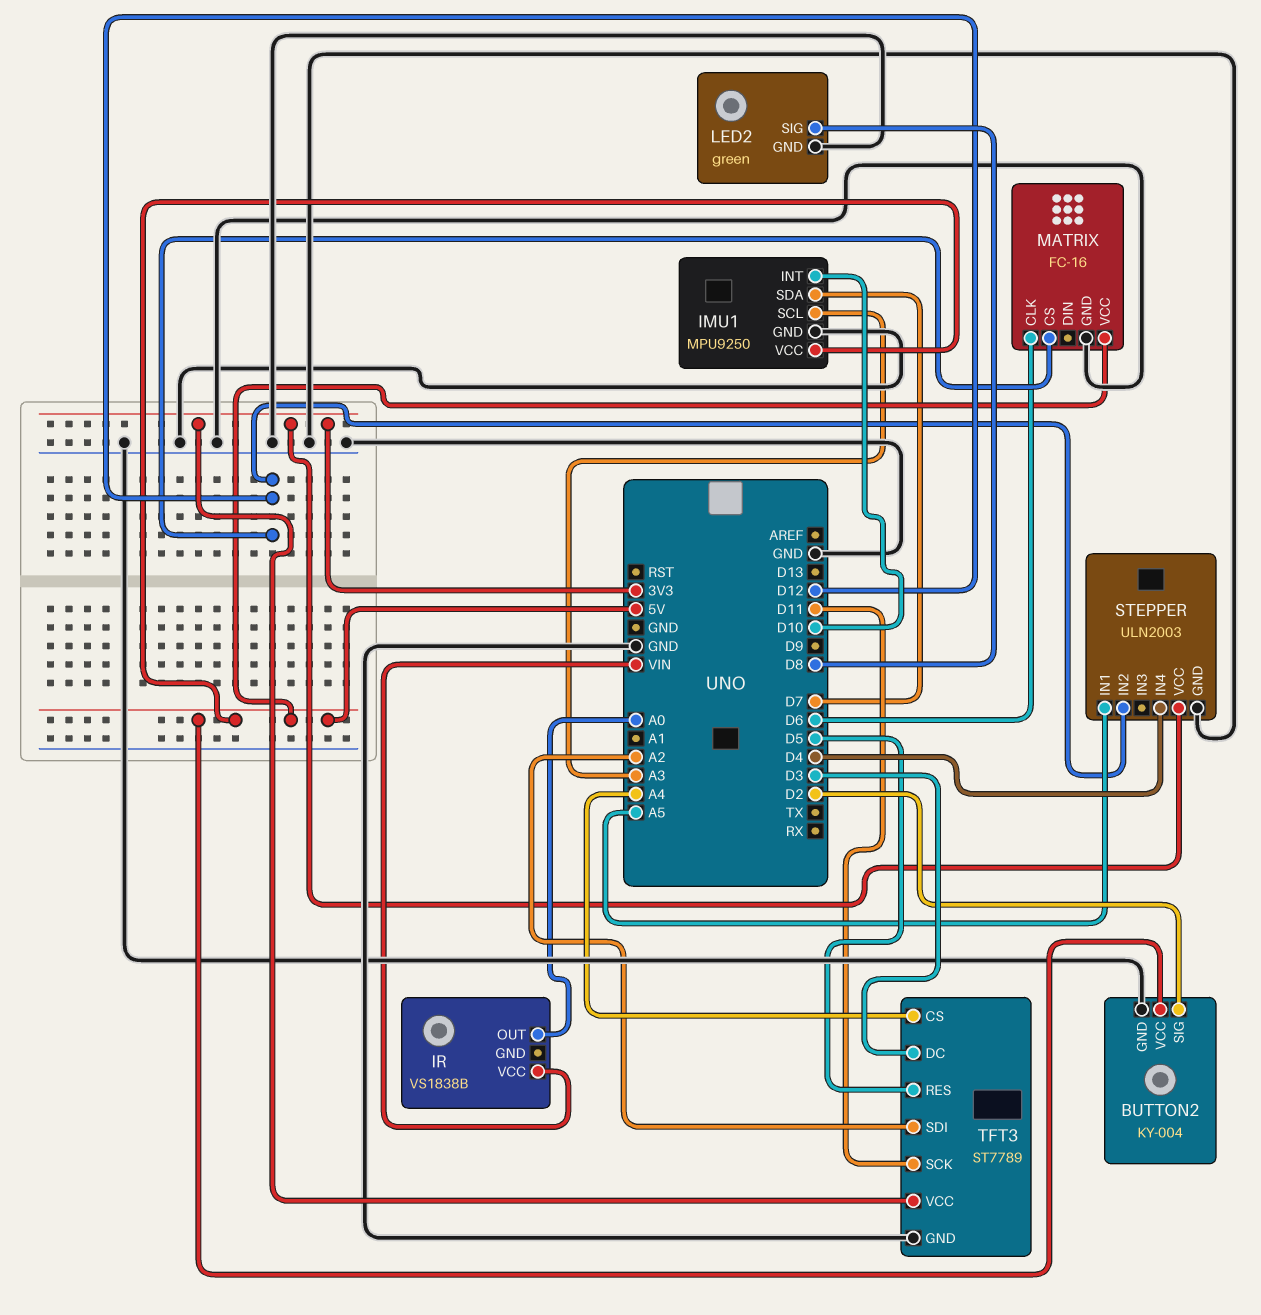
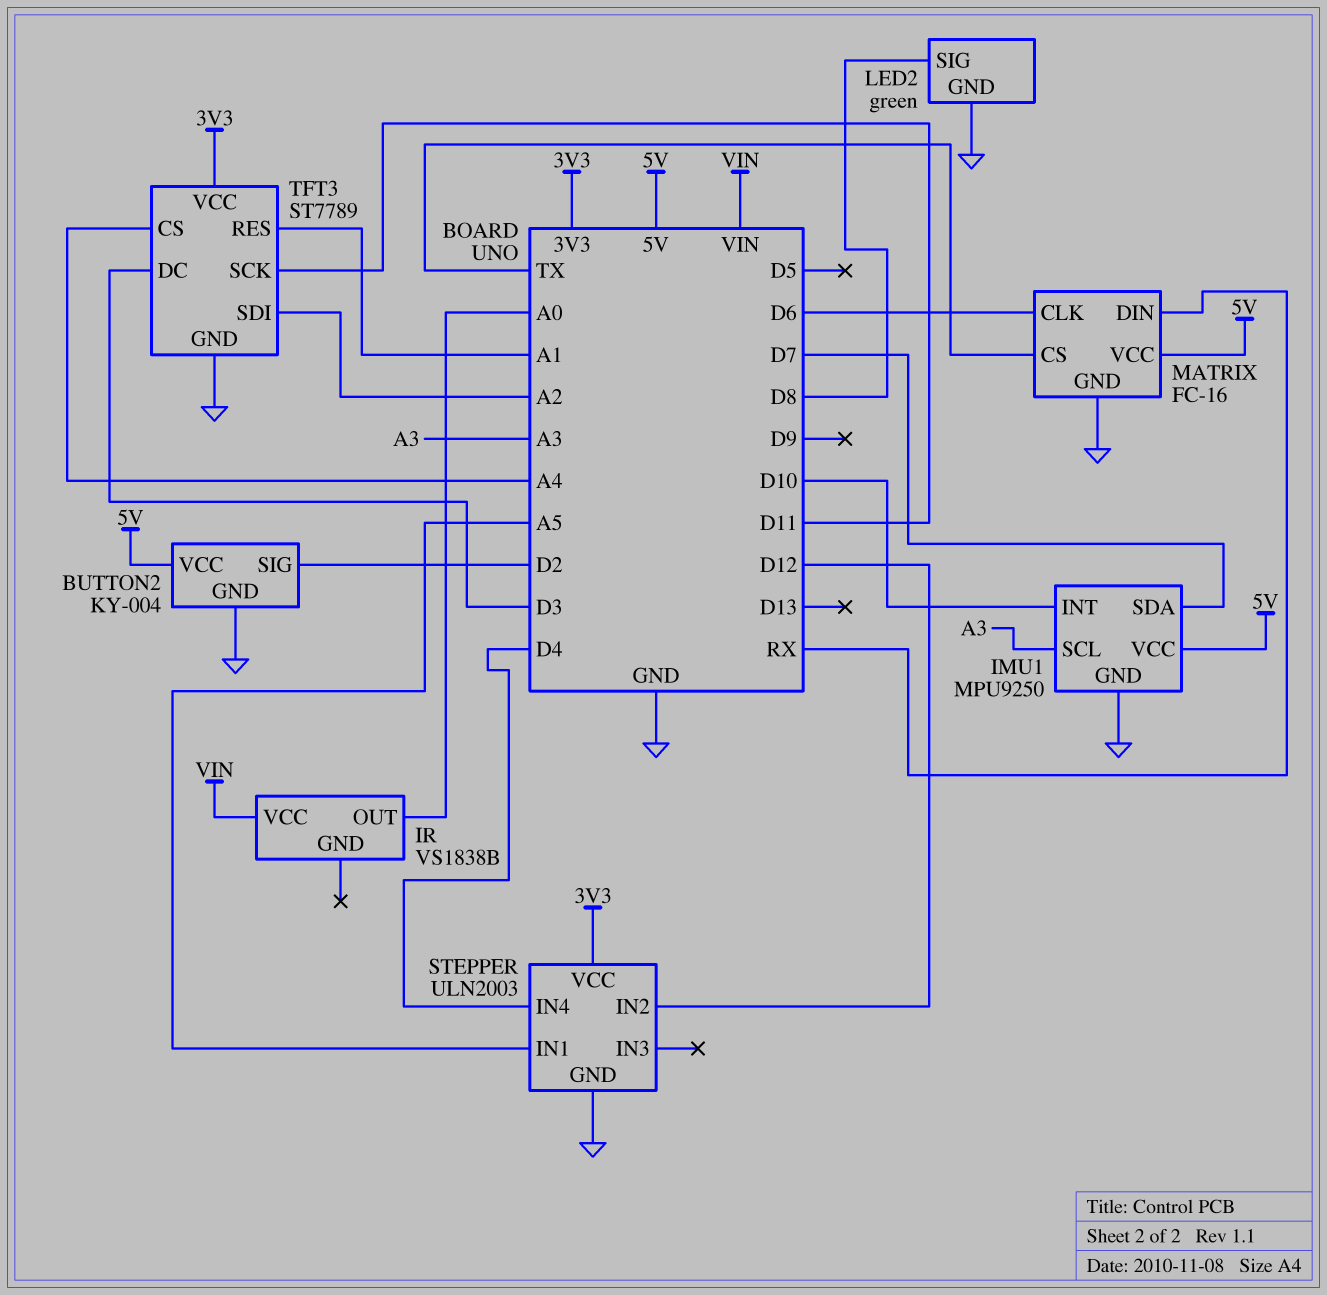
MATRIX pin CS: D12 -> TX
MATRIX pin DIN: none -> RX
TFT3 pin RES: D5 -> A1

